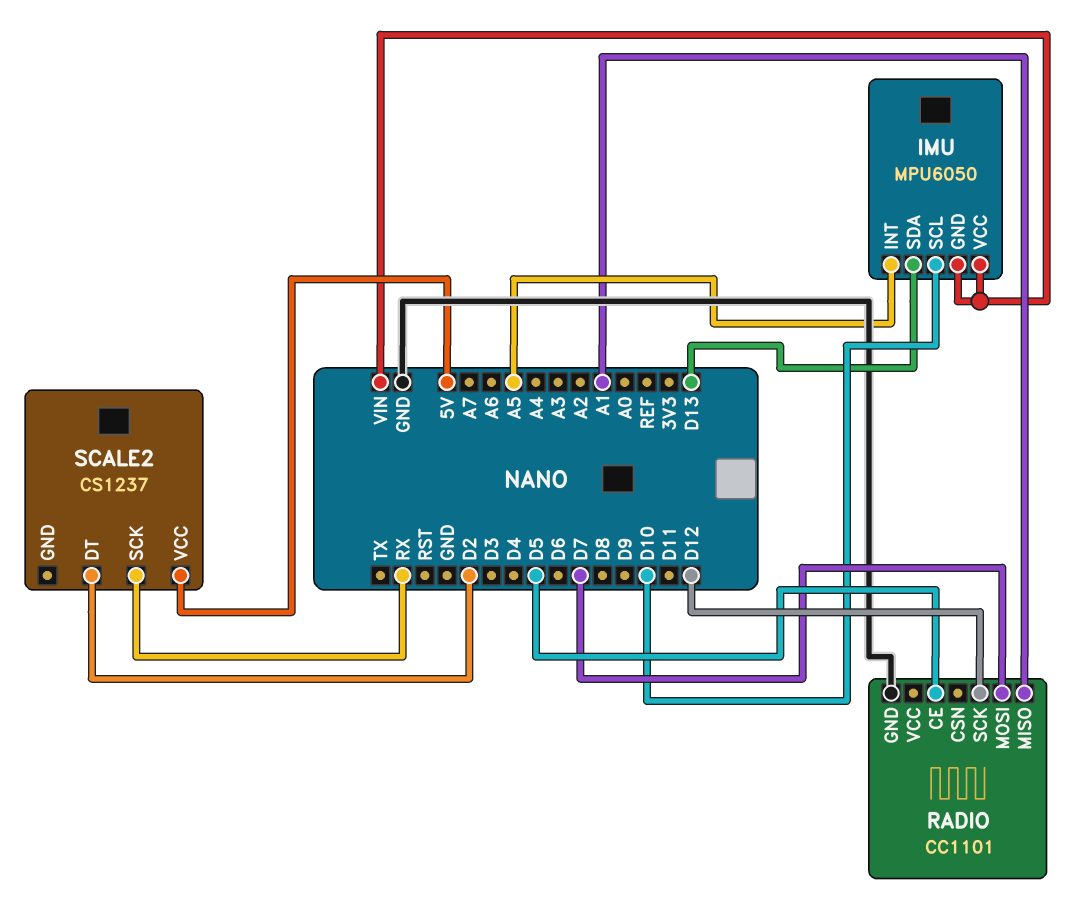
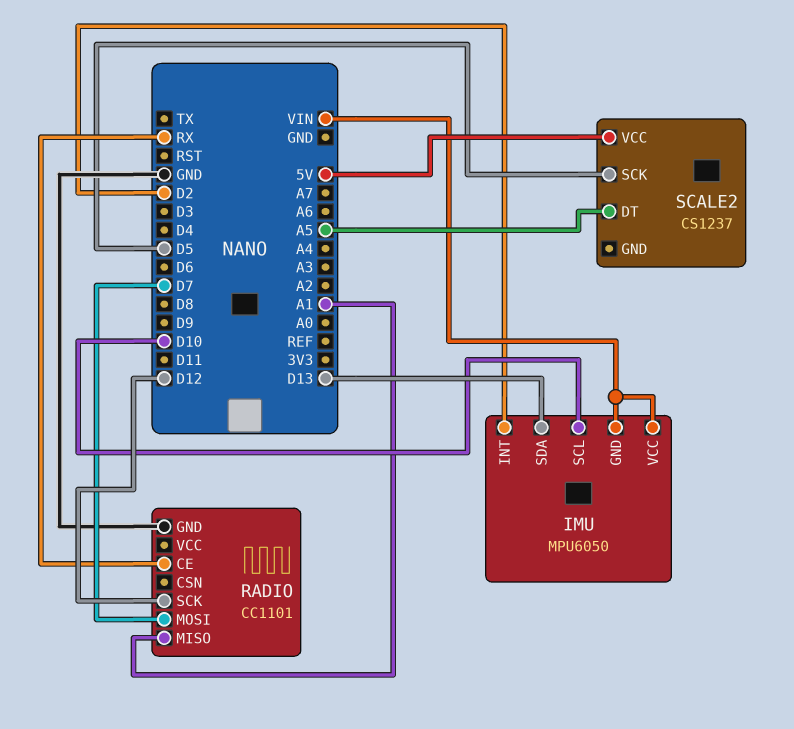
IMU pin INT: A5 -> D2
RADIO pin CE: D5 -> RX
SCALE2 pin DT: D2 -> A5
SCALE2 pin SCK: RX -> D5

